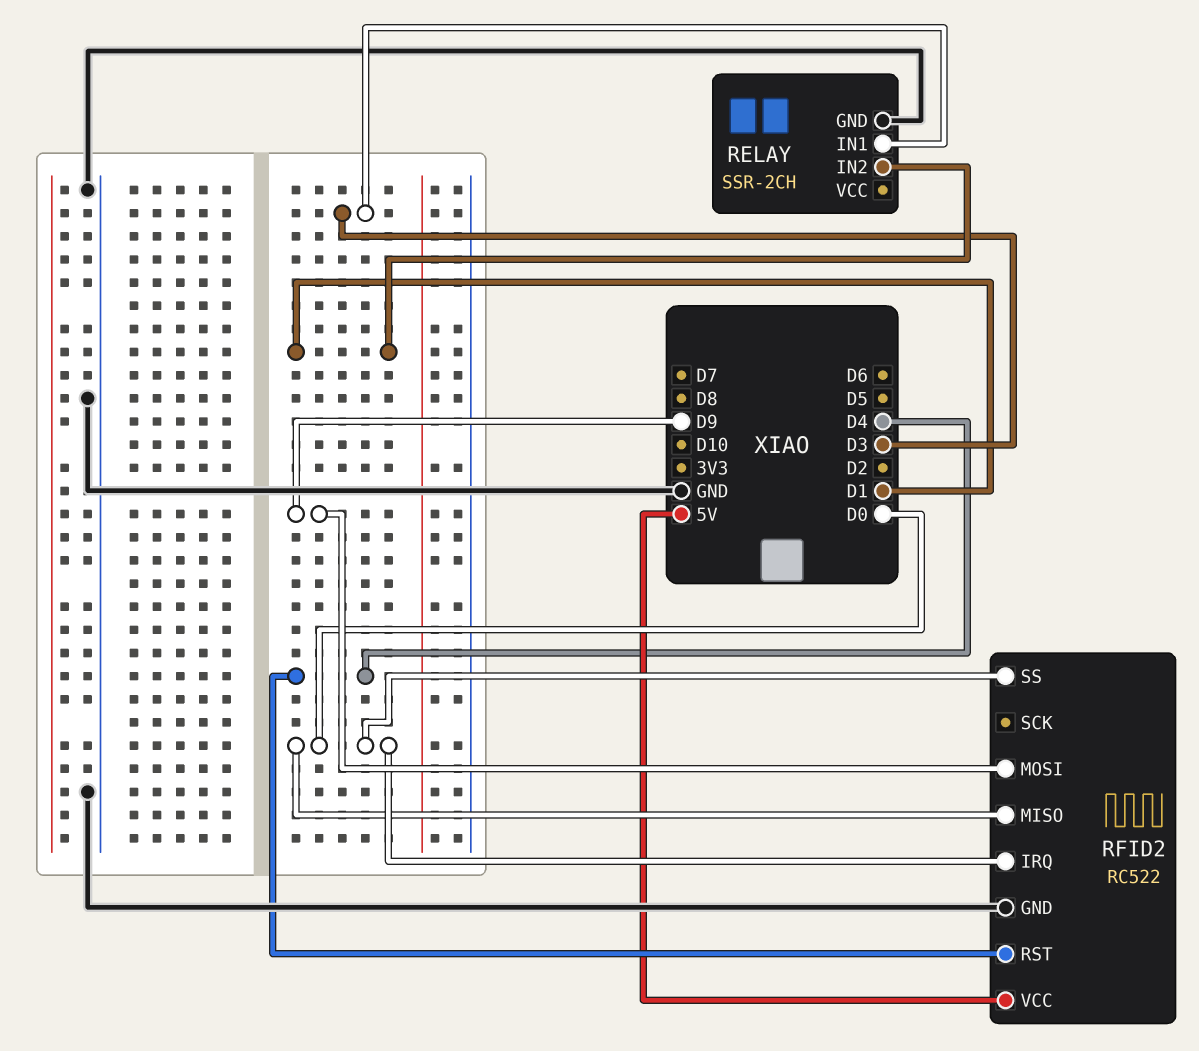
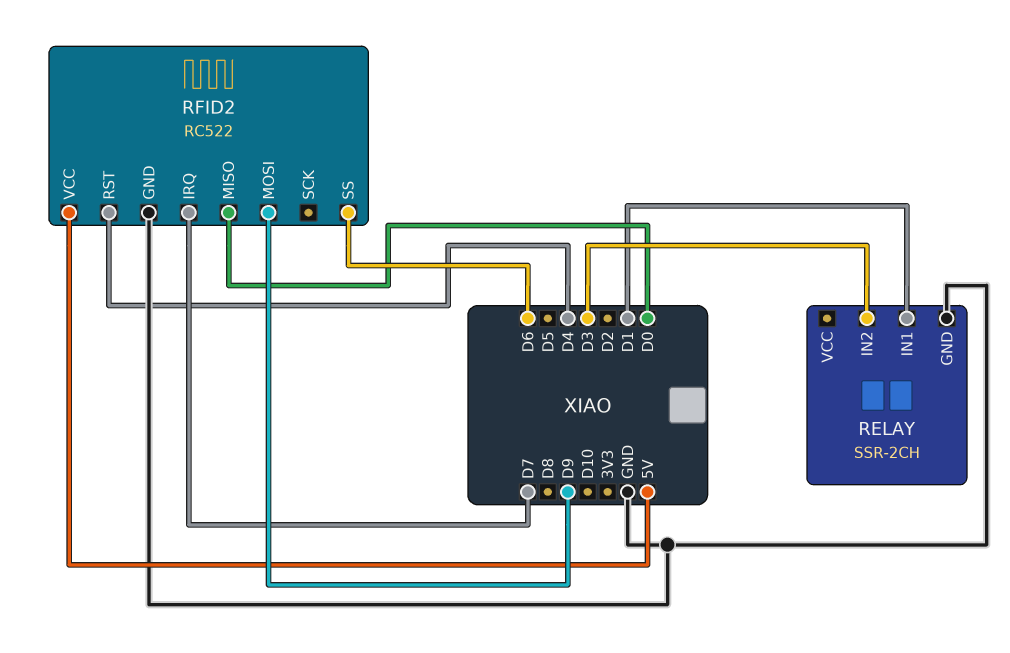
RELAY pin IN1: D3 -> D1
RELAY pin IN2: D1 -> D3
RFID2 pin IRQ: D0 -> D7
RFID2 pin SS: D0 -> D6

